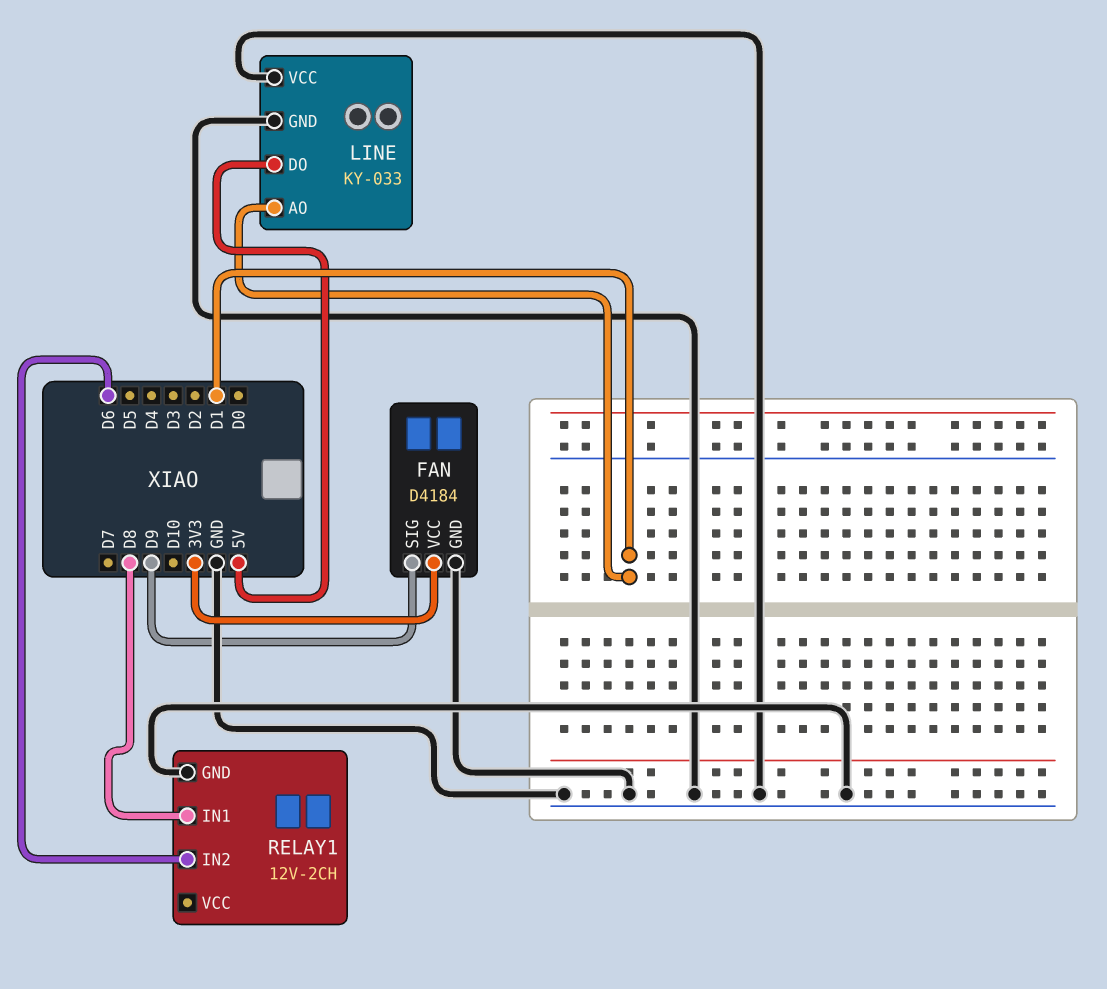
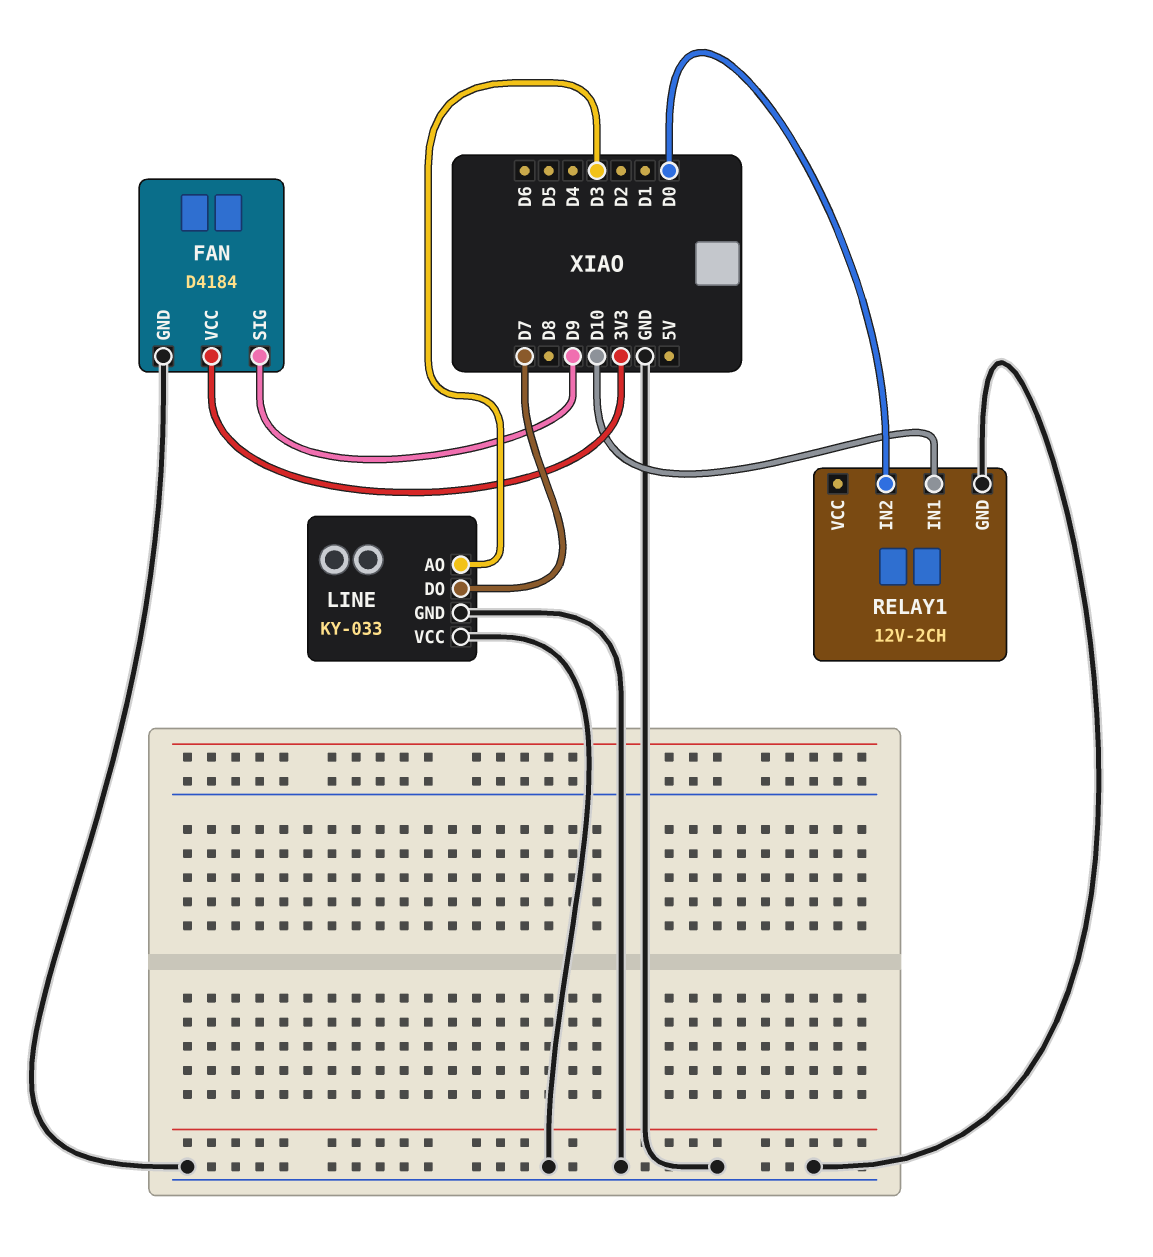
LINE pin AO: D1 -> D3
LINE pin DO: 5V -> D7
RELAY1 pin IN1: D8 -> D10
RELAY1 pin IN2: D6 -> D0

